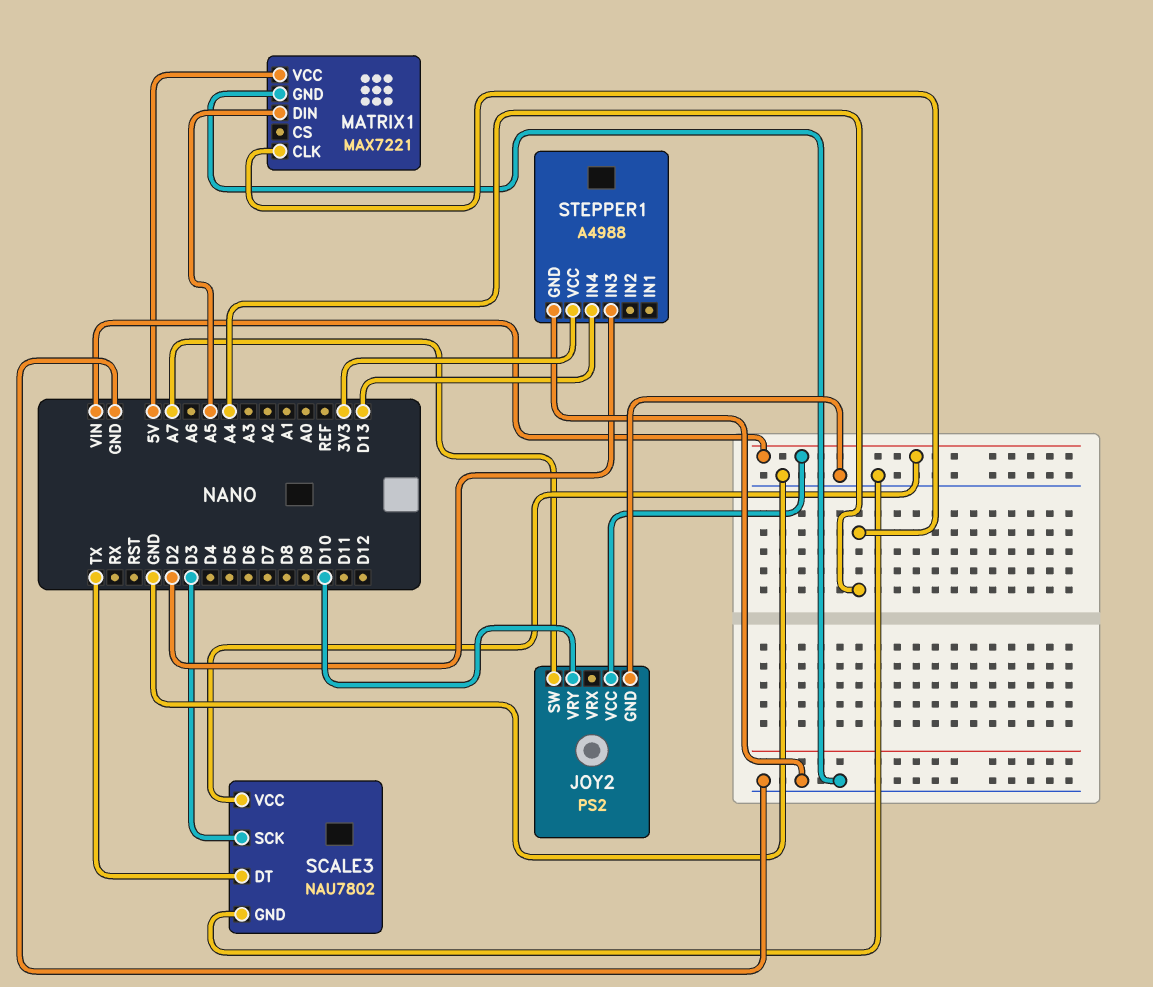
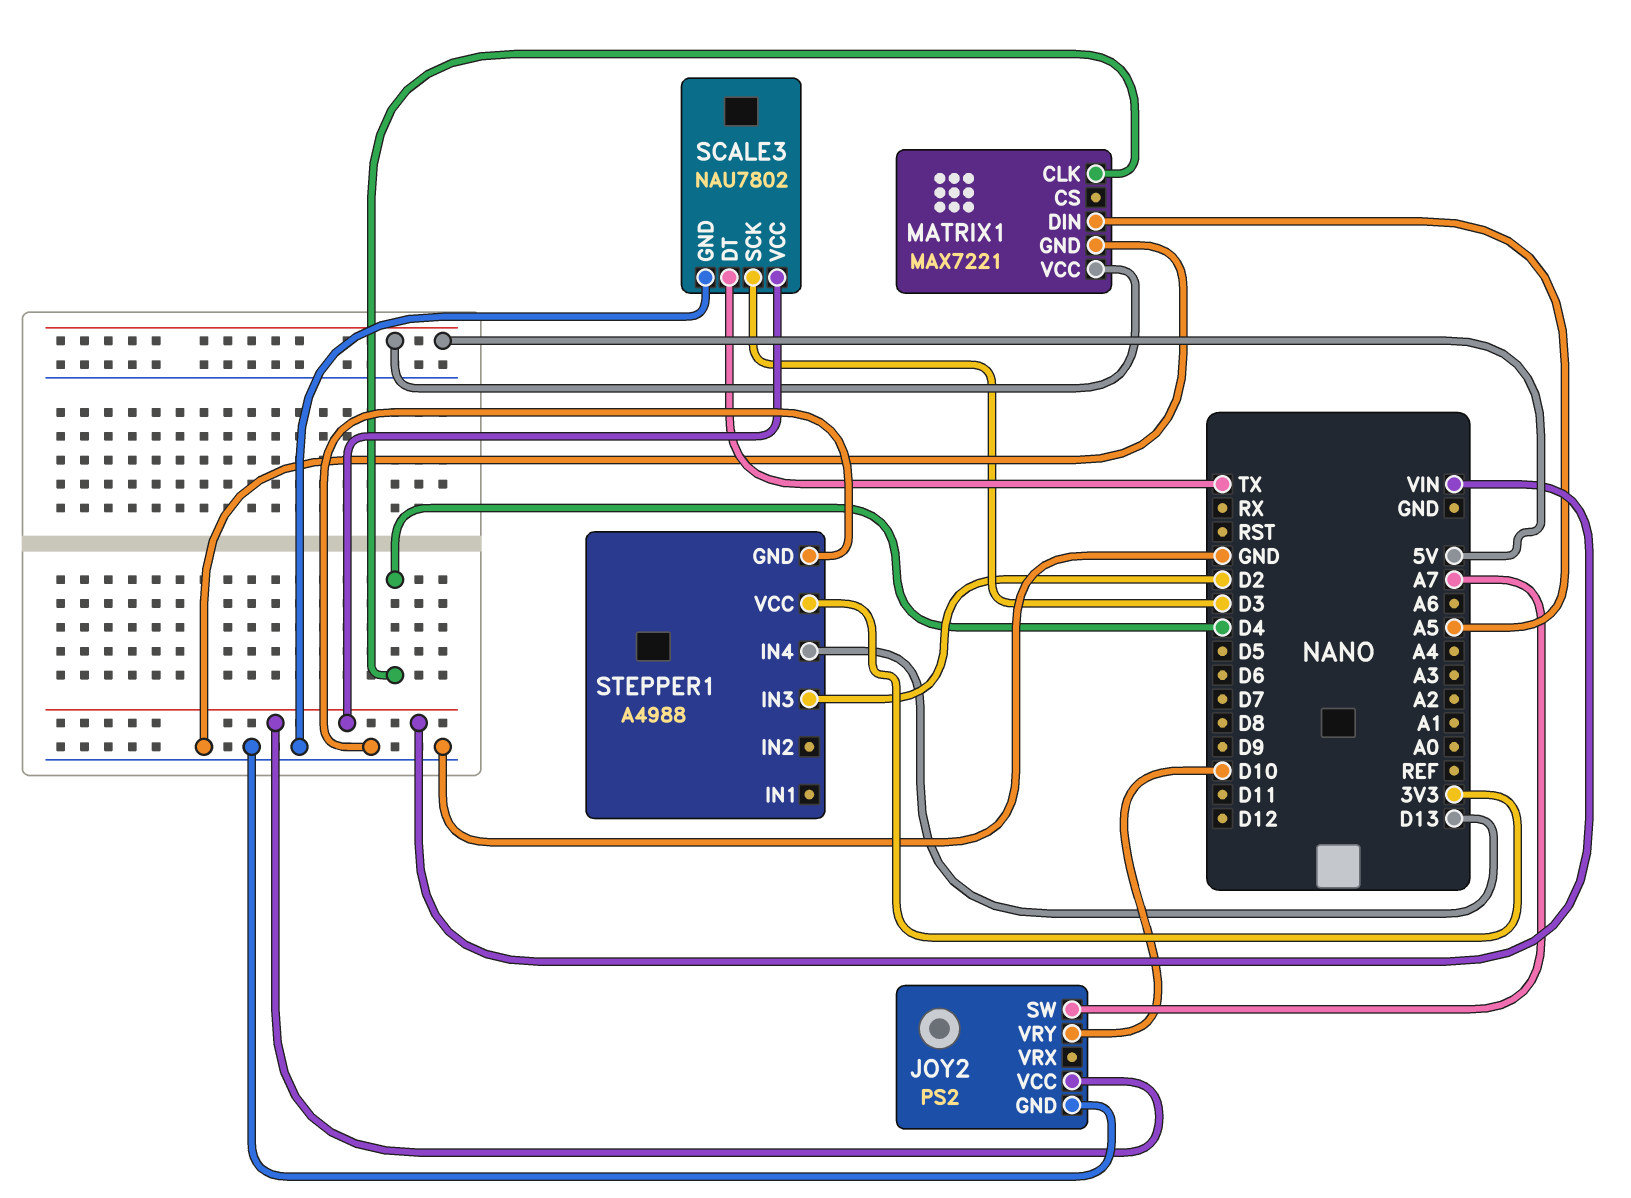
MATRIX1 pin CLK: A4 -> D4

